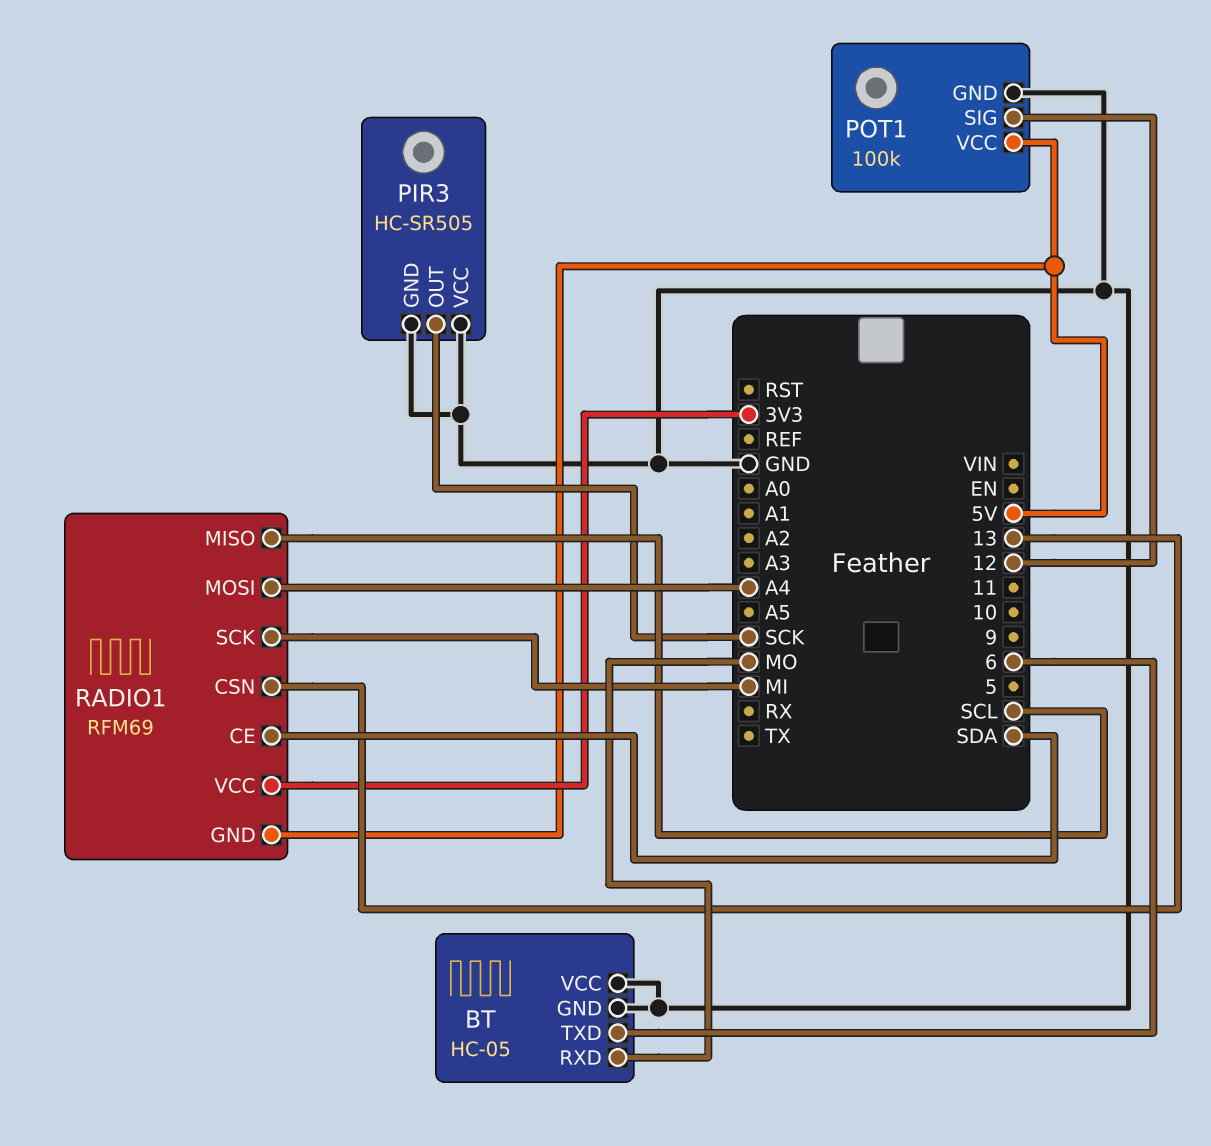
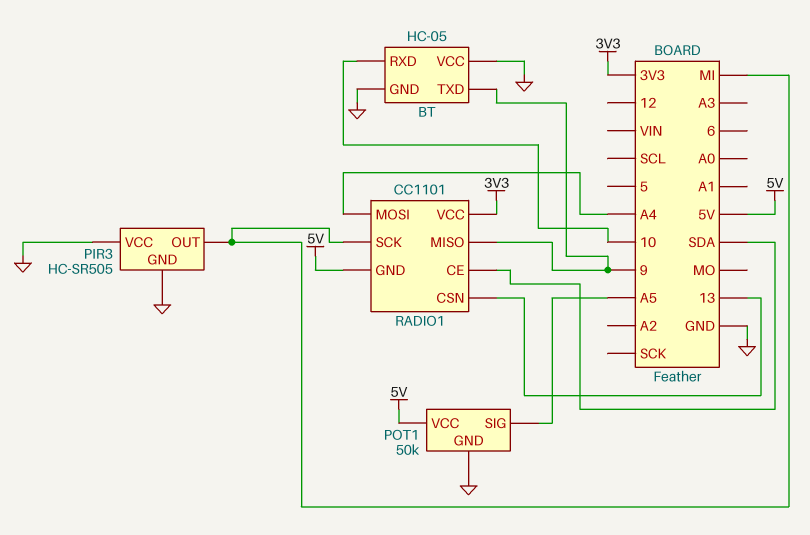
BT pin RXD: MO -> 10
BT pin TXD: 6 -> 9
PIR3 pin OUT: SCK -> MI
POT1: 100k -> 50k
POT1 pin SIG: 12 -> A5
RADIO1: RFM69 -> CC1101
RADIO1 pin MISO: SCL -> 9

